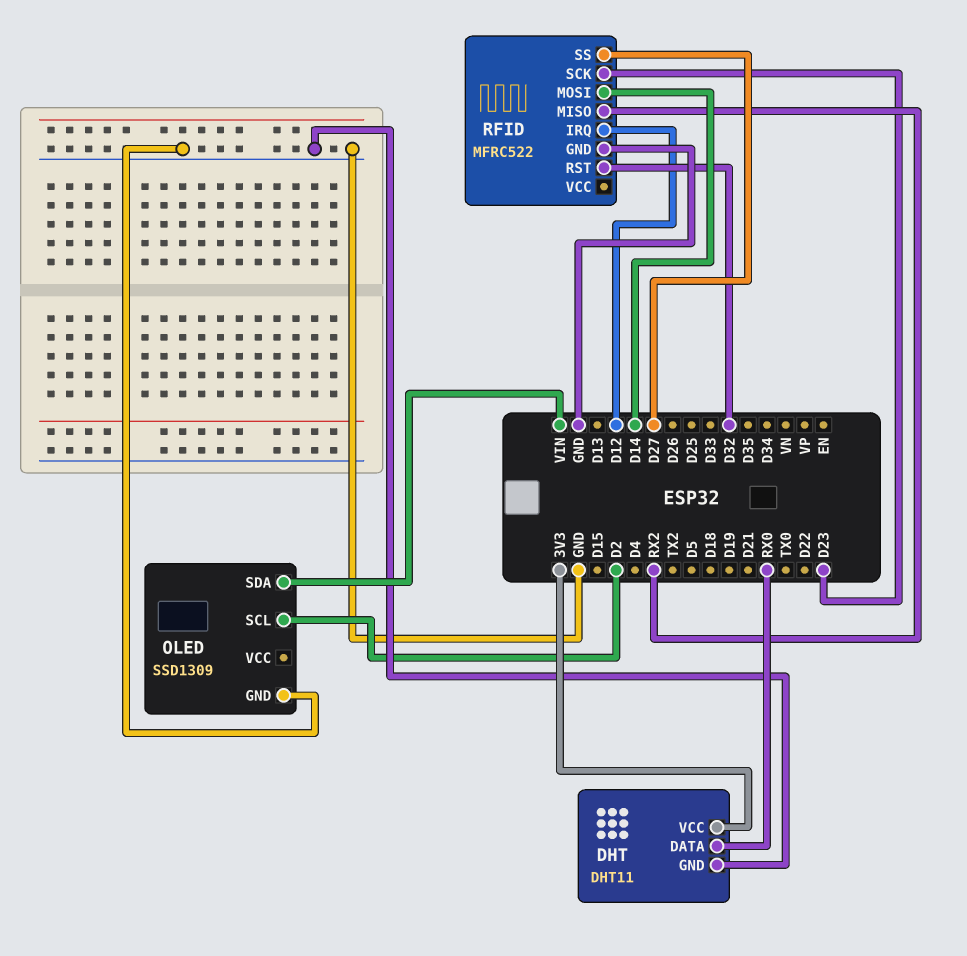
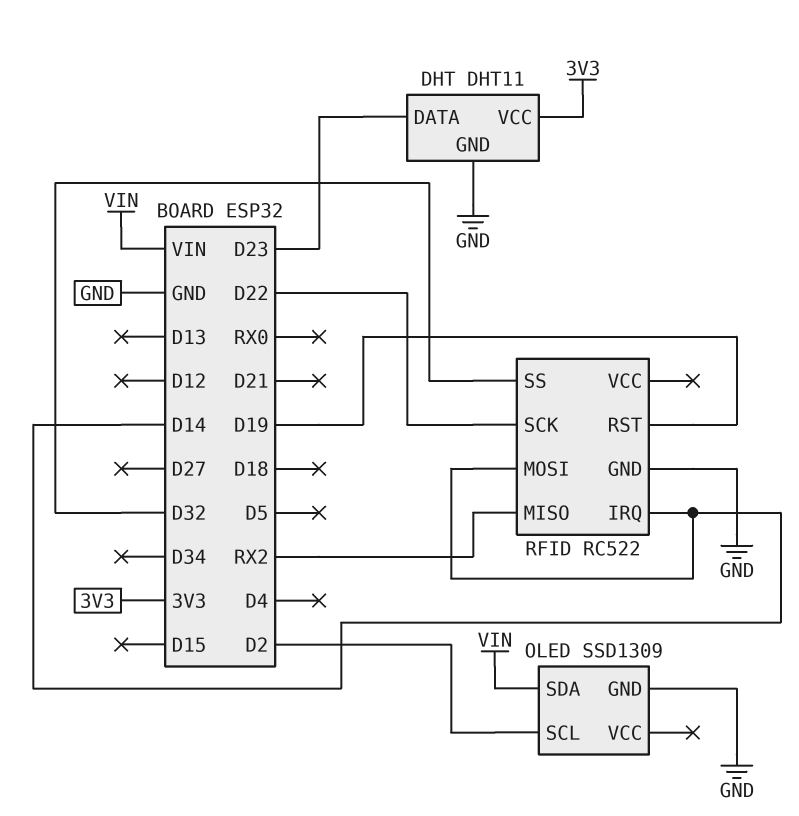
DHT pin DATA: RX0 -> D23
RFID: MFRC522 -> RC522
RFID pin IRQ: D12 -> D14
RFID pin RST: D32 -> D19
RFID pin SCK: D23 -> D22
RFID pin SS: D27 -> D32

